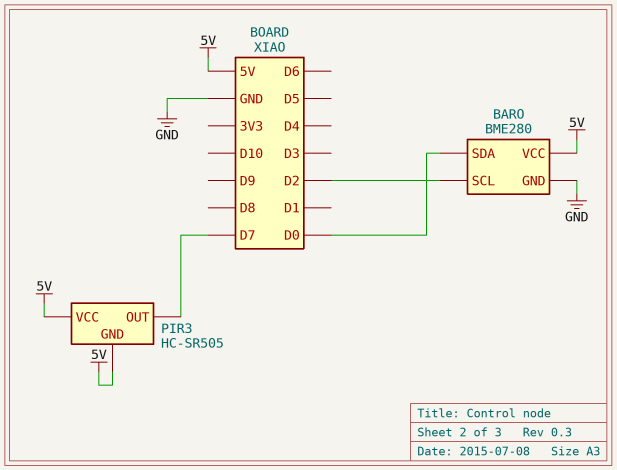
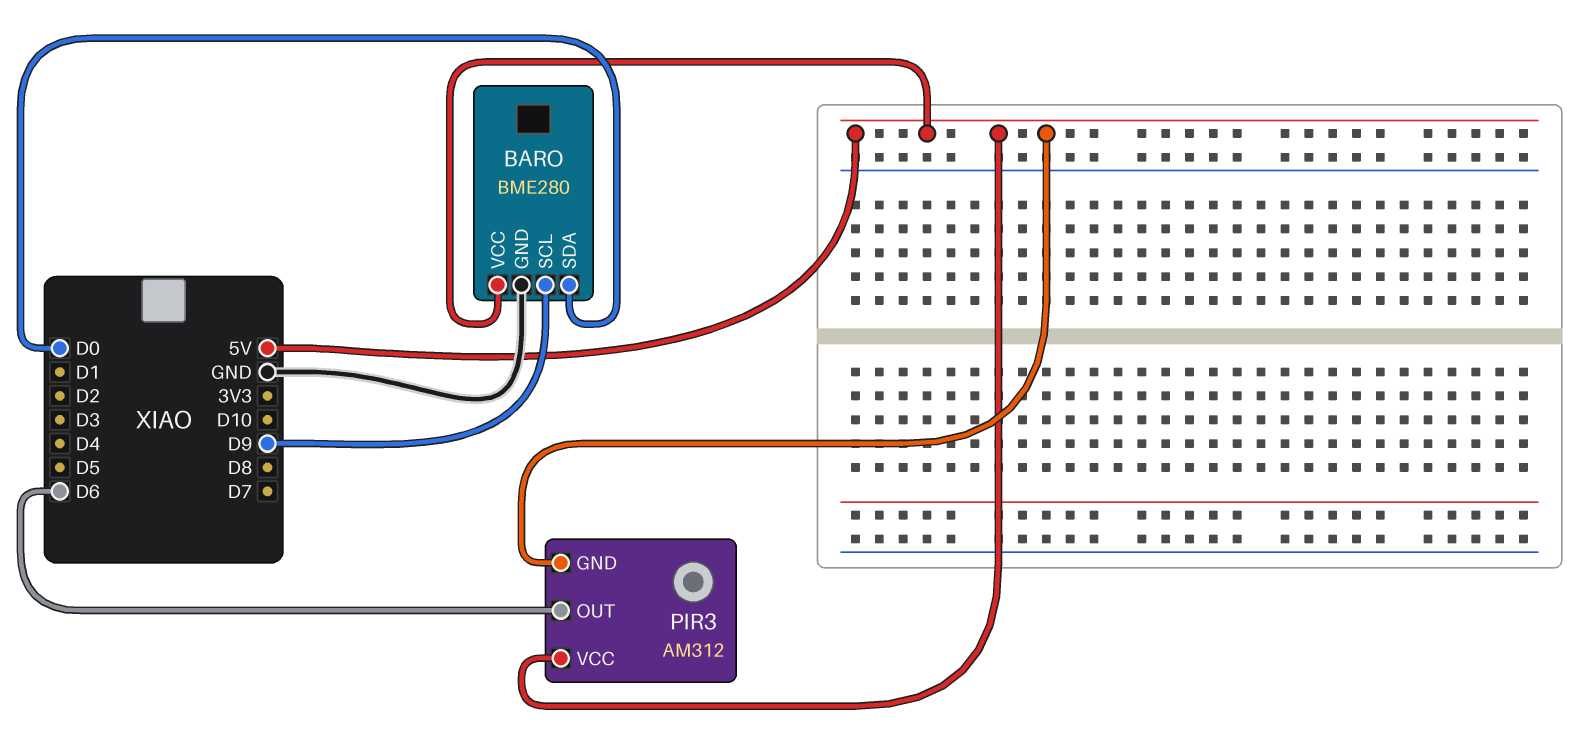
BARO pin SCL: D2 -> D9
PIR3: HC-SR505 -> AM312
PIR3 pin OUT: D7 -> D6

